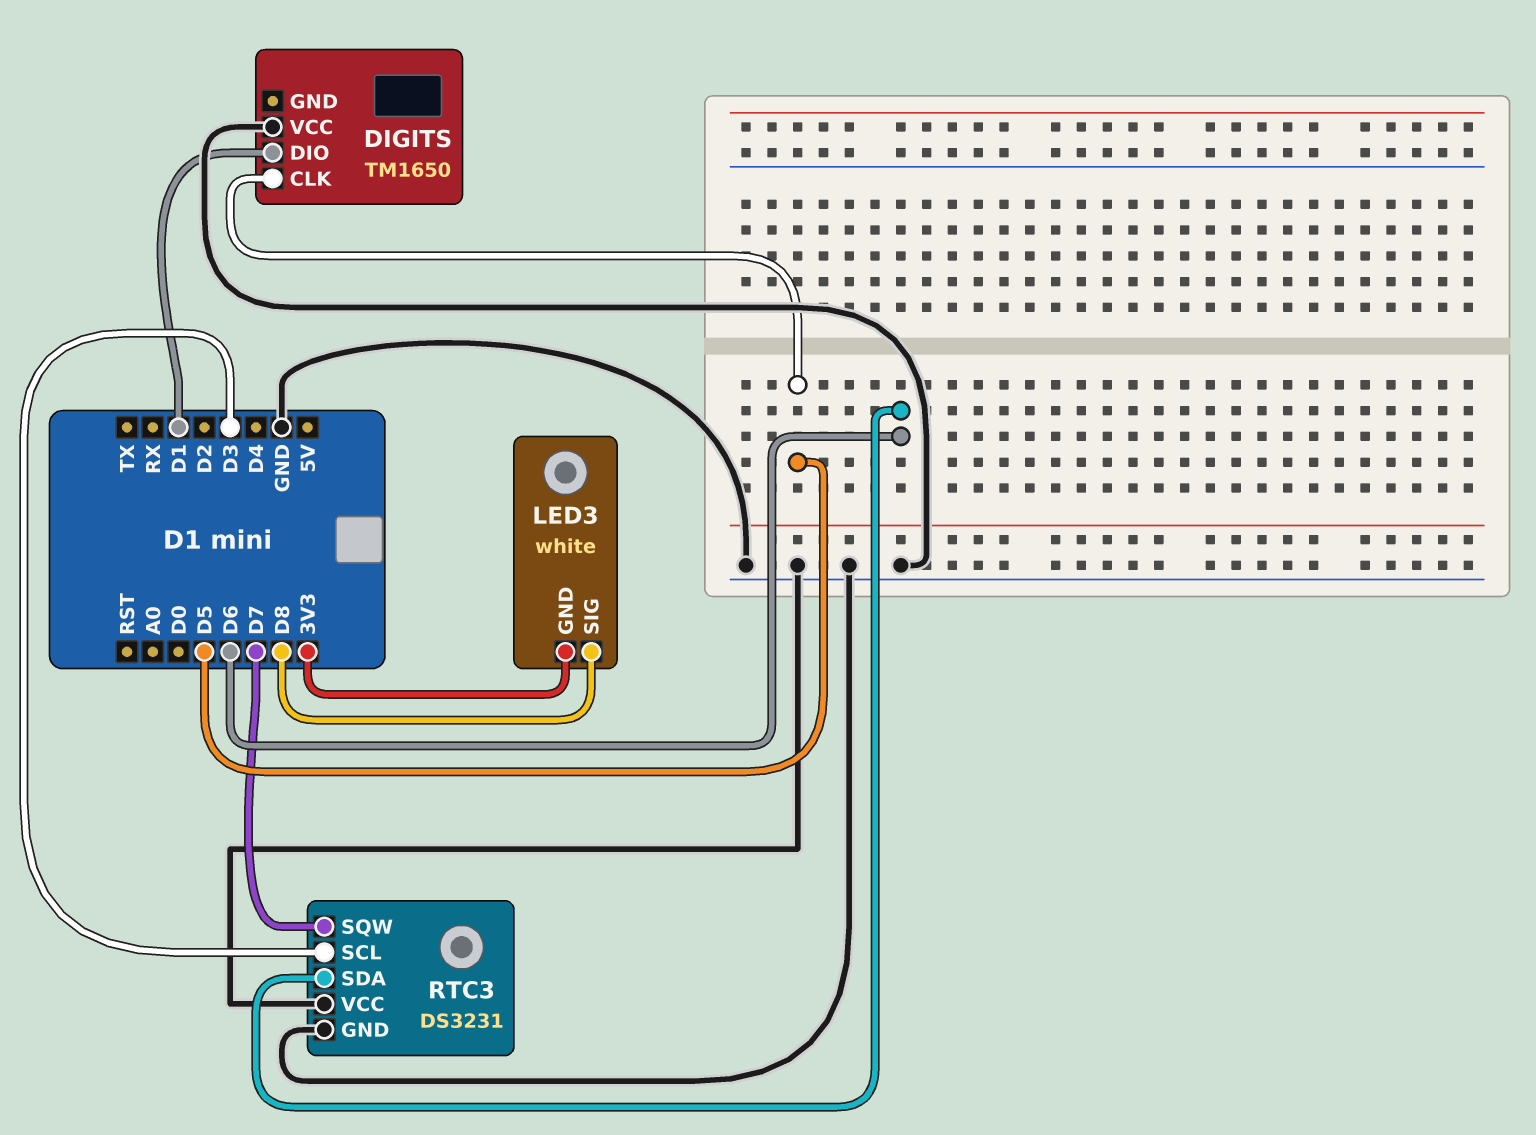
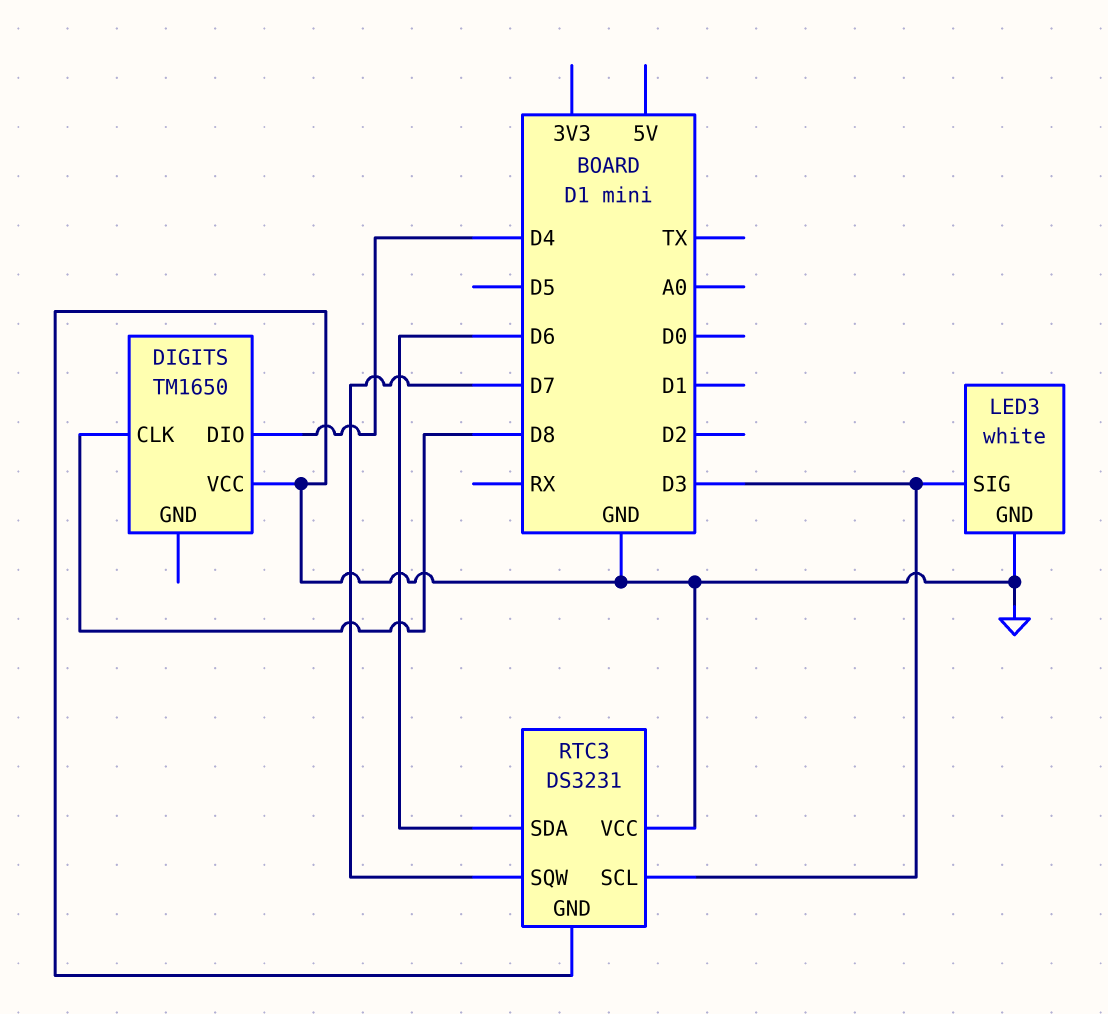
DIGITS pin CLK: D5 -> D8
DIGITS pin DIO: D1 -> D4
LED3 pin GND: 3V3 -> GND
LED3 pin SIG: D8 -> D3

